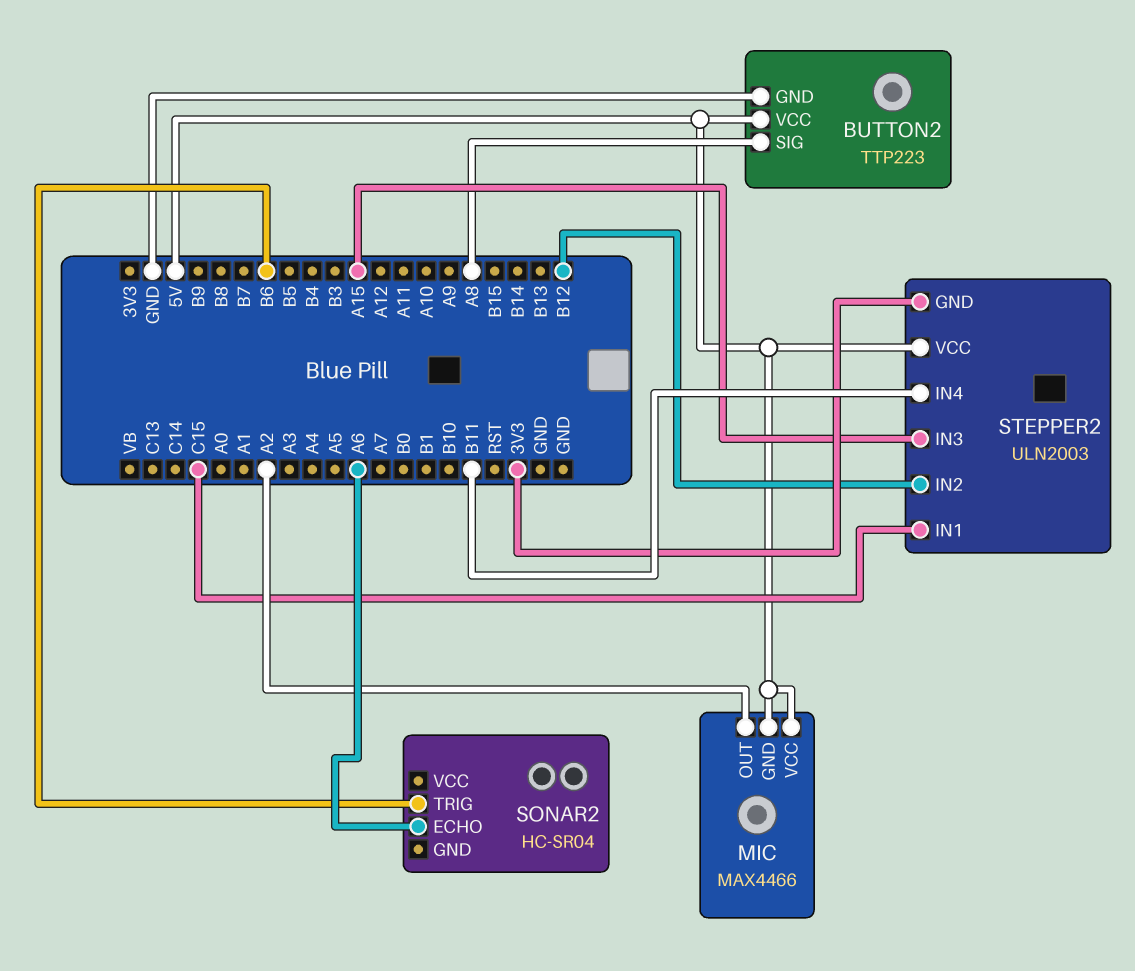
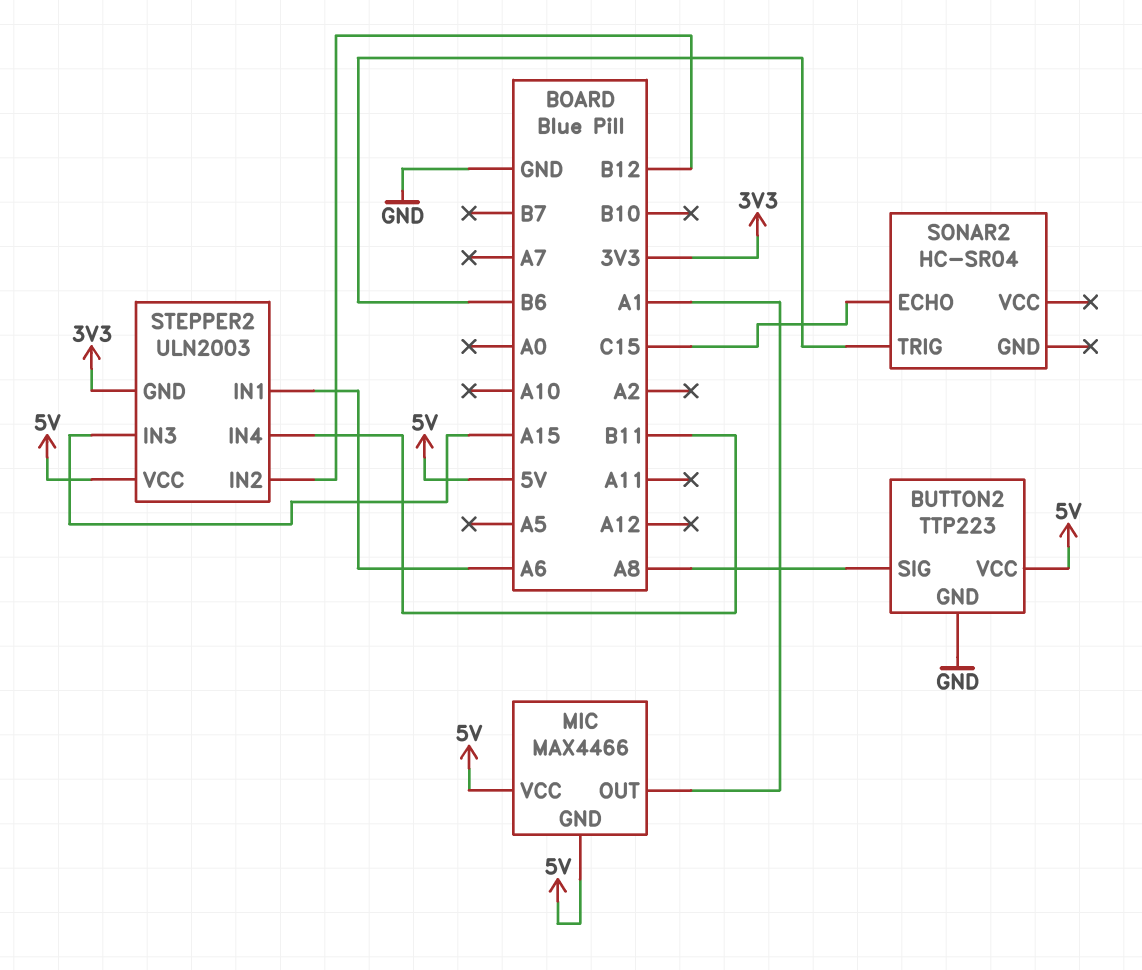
MIC pin OUT: A2 -> A1
SONAR2 pin ECHO: A6 -> C15
STEPPER2 pin IN1: C15 -> A6

